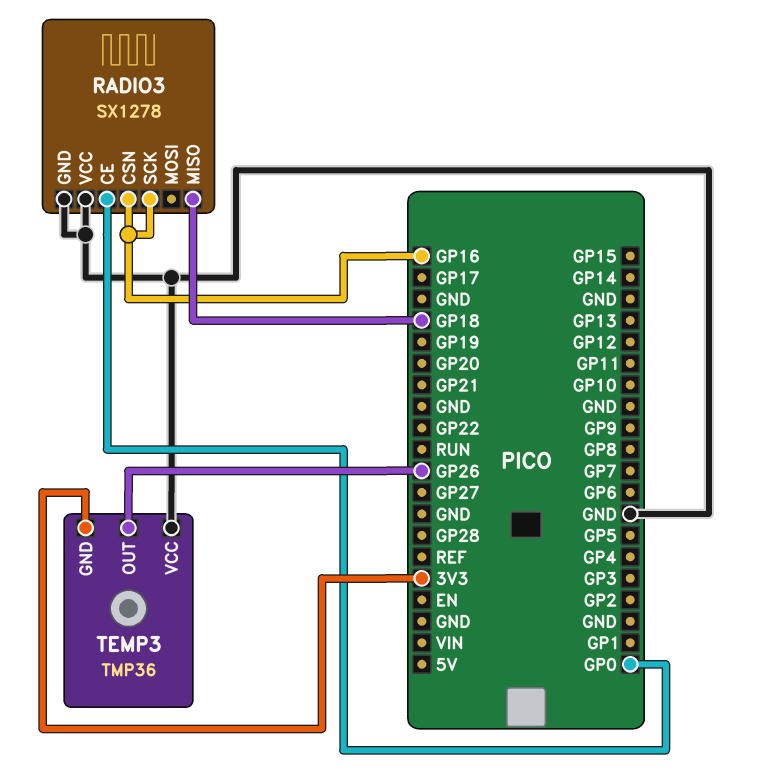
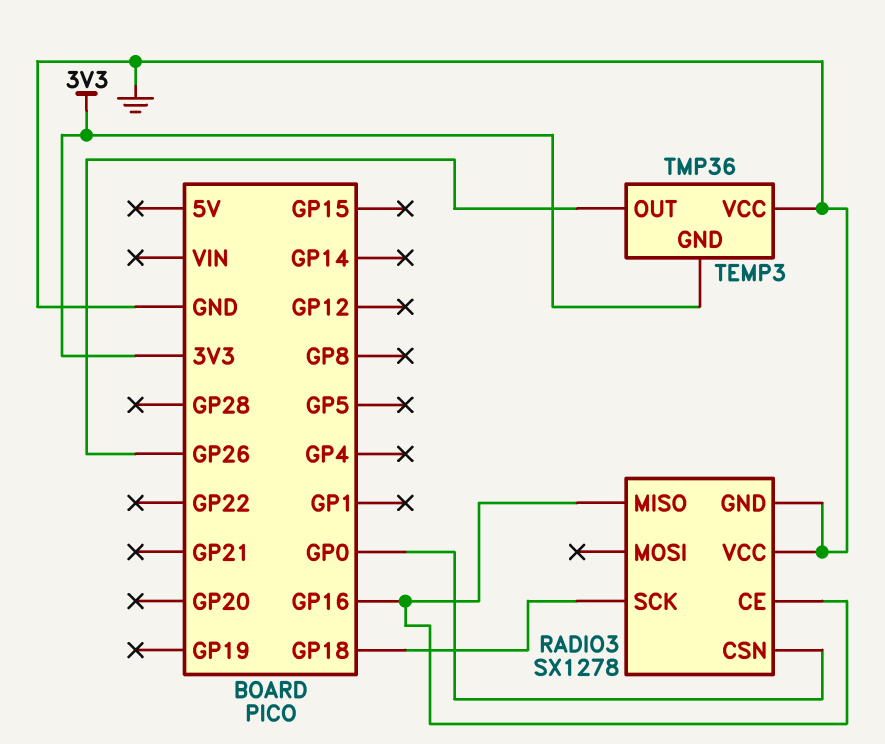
RADIO3 pin CE: GP0 -> GP16
RADIO3 pin CSN: GP16 -> GP0
RADIO3 pin MISO: GP18 -> GP16
RADIO3 pin SCK: GP16 -> GP18

